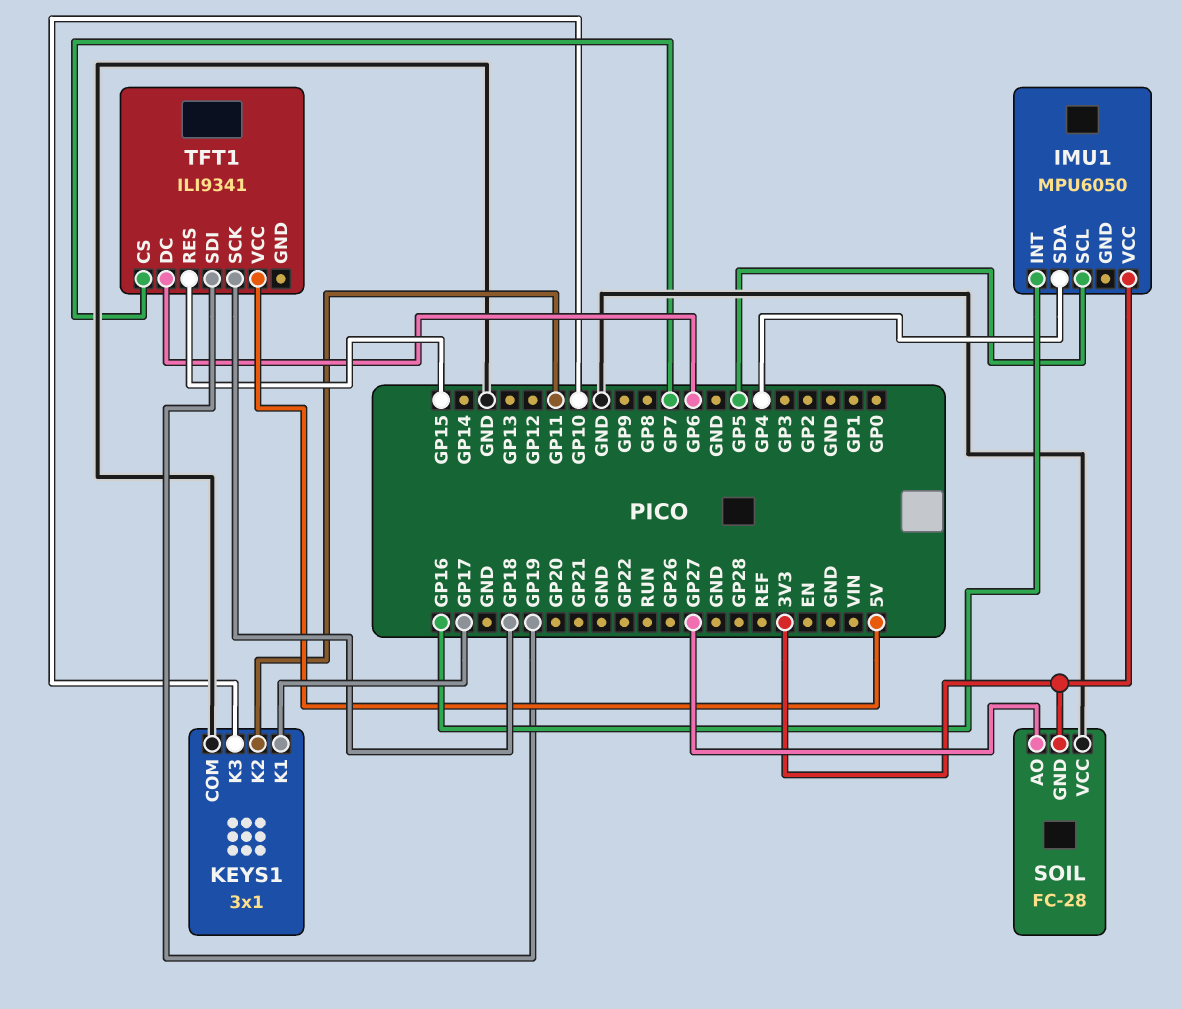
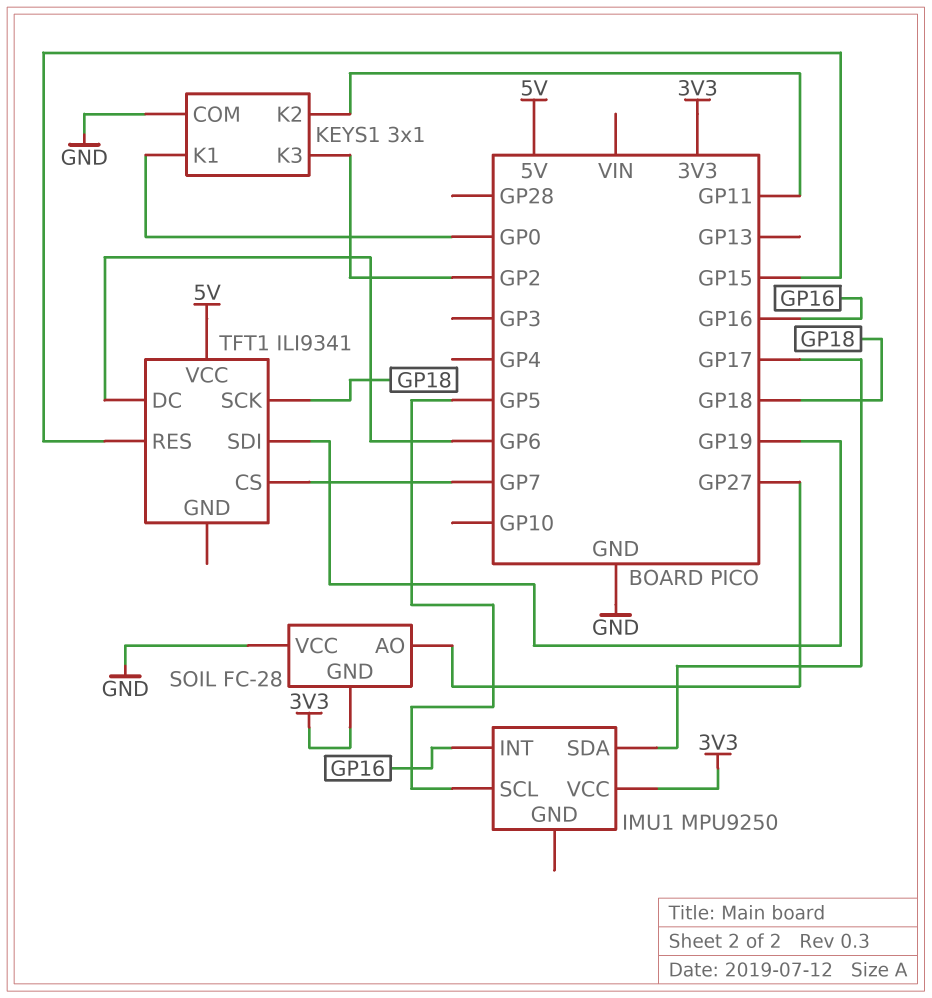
IMU1: MPU6050 -> MPU9250
IMU1 pin SDA: GP4 -> GP17
KEYS1 pin K1: GP17 -> GP0
KEYS1 pin K3: GP10 -> GP2

